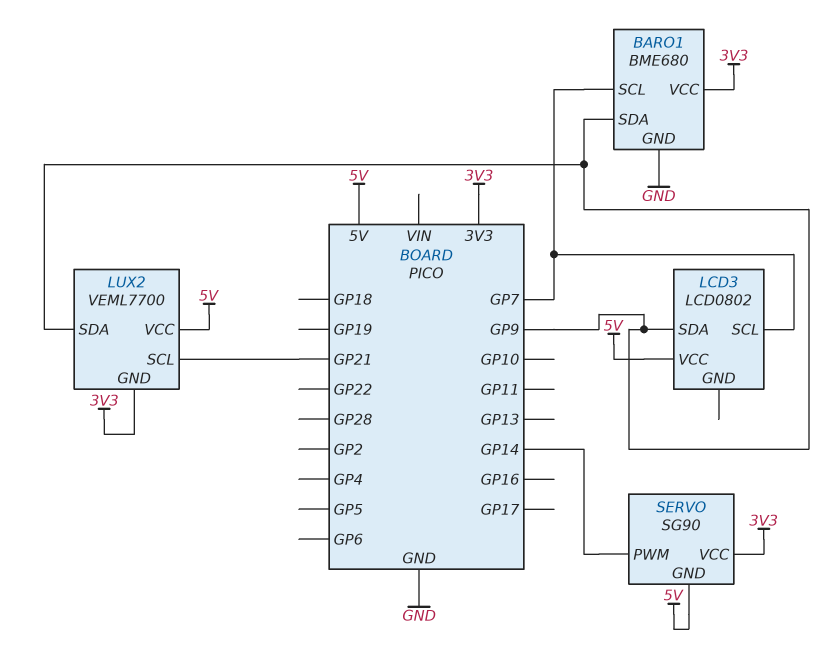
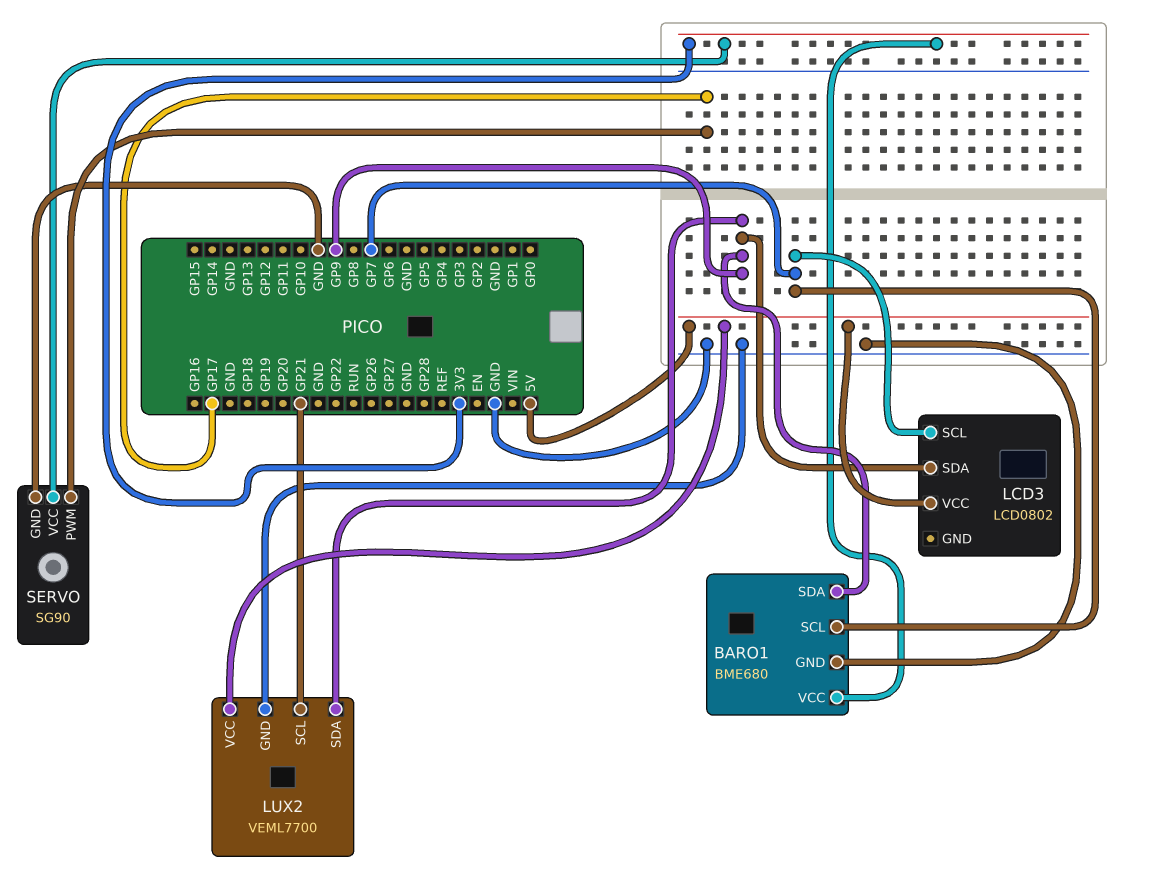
LUX2 pin GND: 3V3 -> GND
SERVO pin GND: 5V -> GND
SERVO pin PWM: GP14 -> GP17

